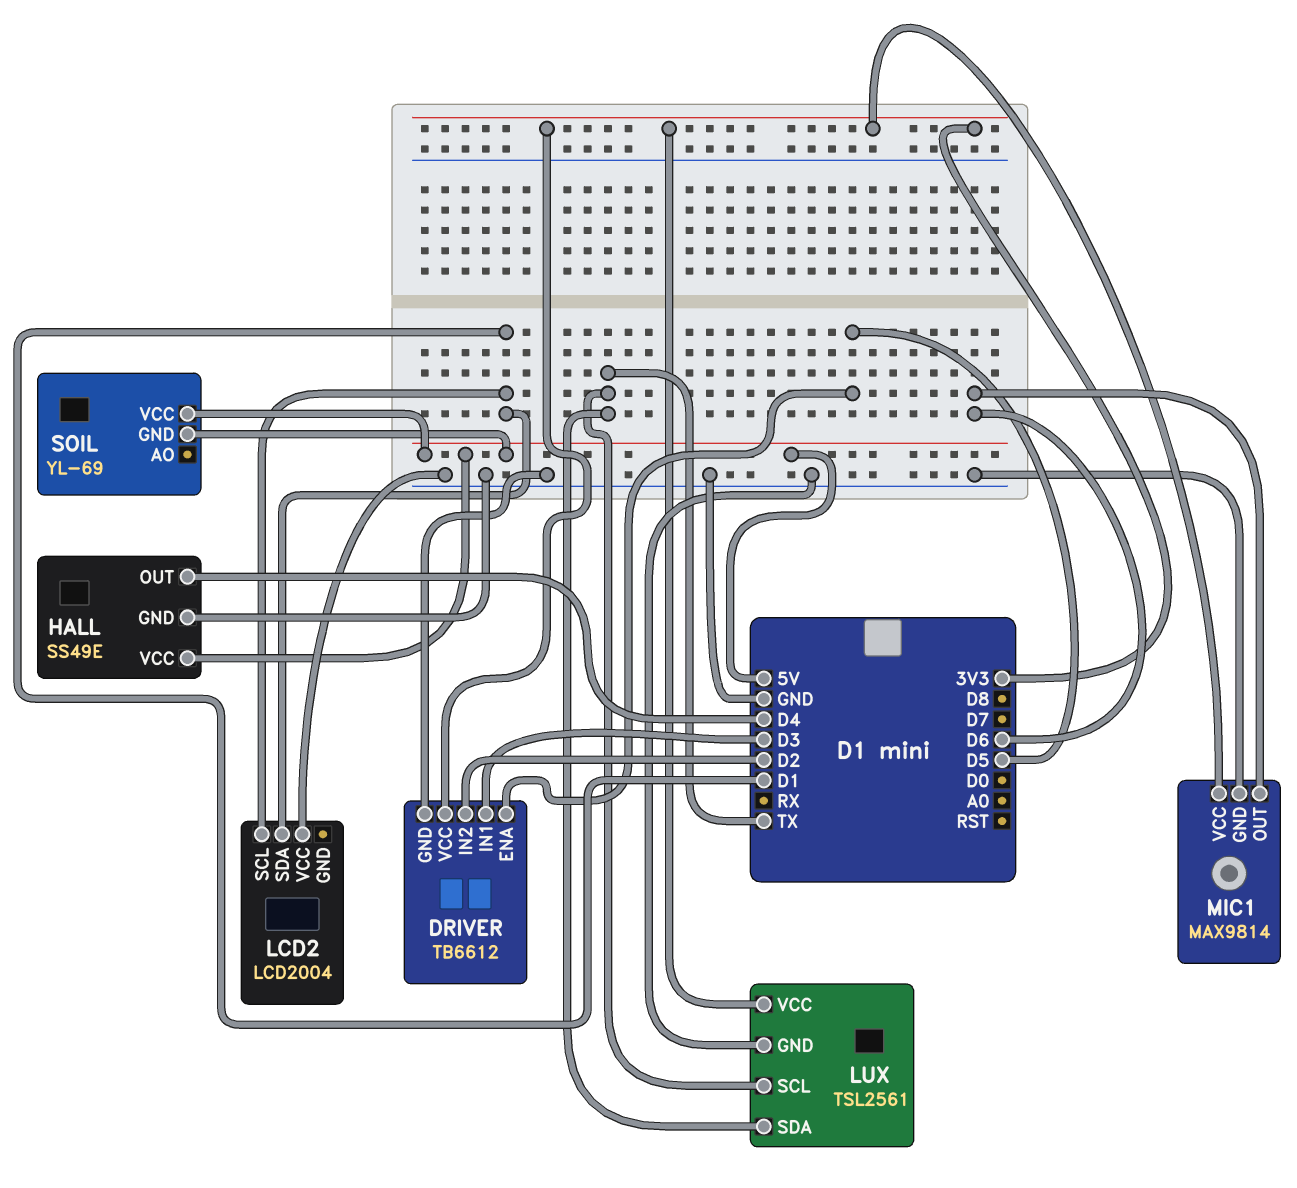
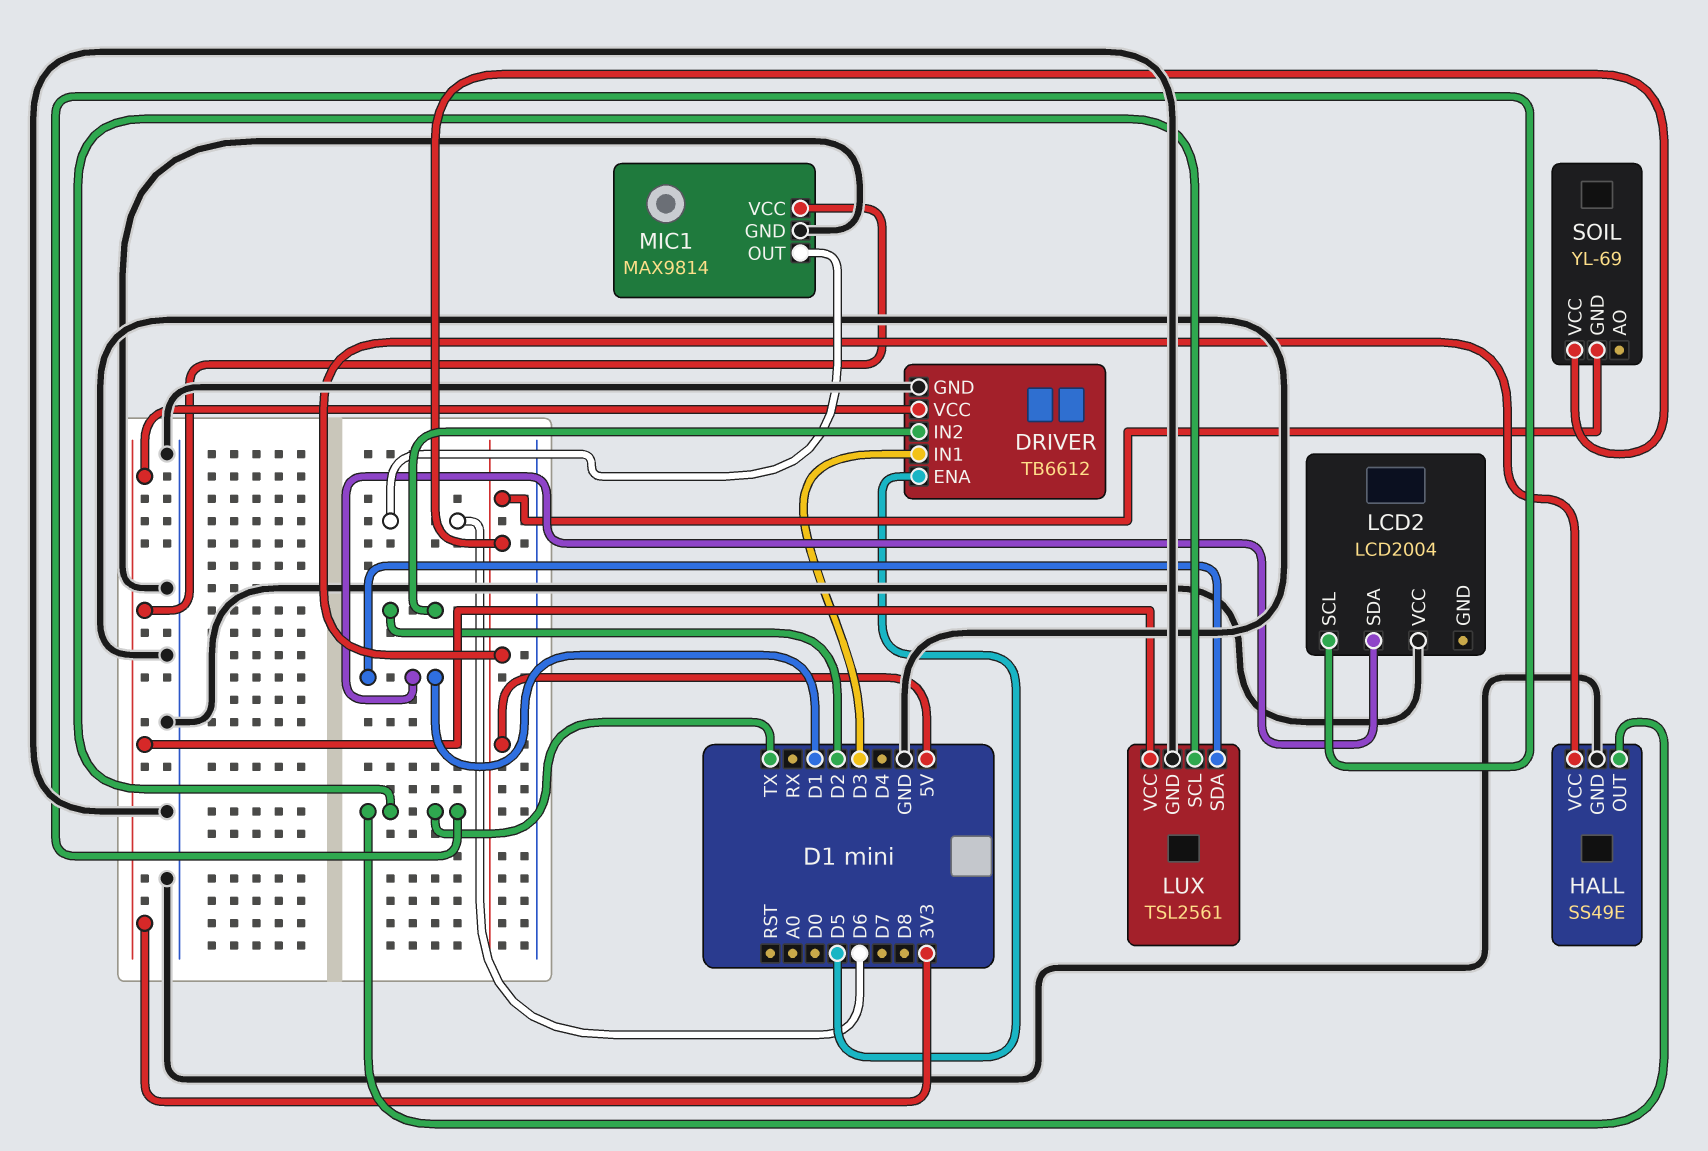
HALL pin OUT: D4 -> TX
LCD2 pin SCL: D1 -> TX
LUX pin SDA: TX -> D1

